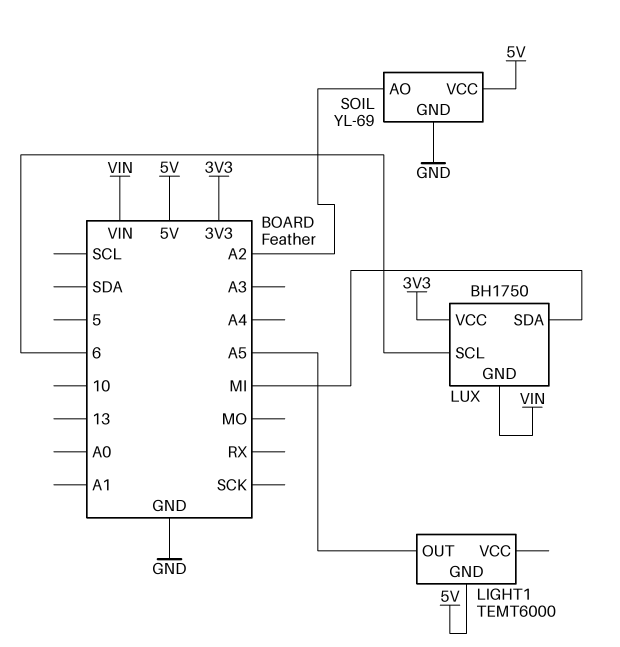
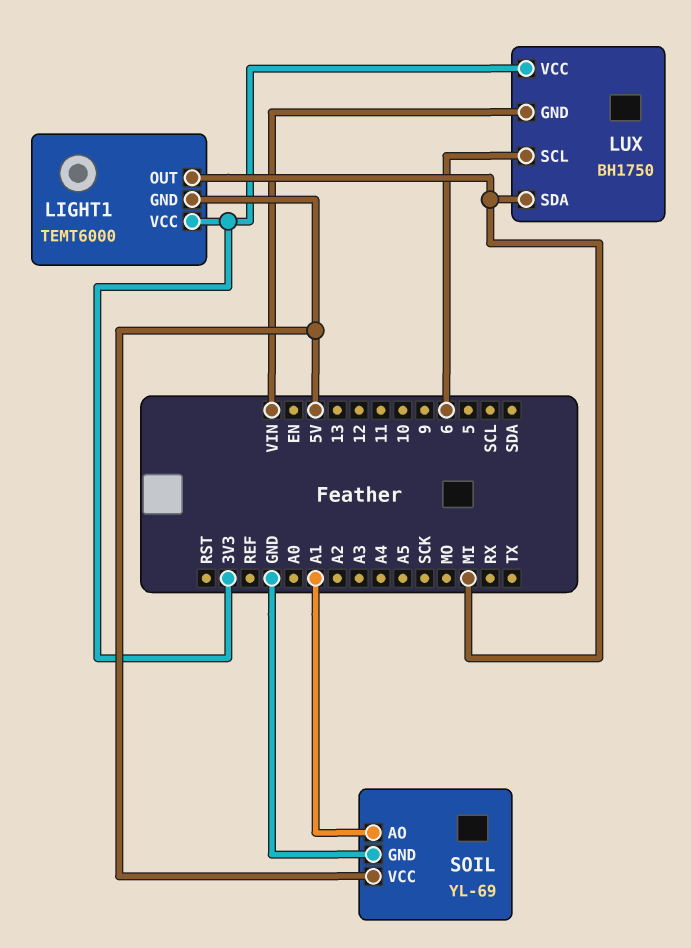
LIGHT1 pin OUT: A5 -> MI
LIGHT1 pin VCC: none -> 3V3
SOIL pin AO: A2 -> A1

